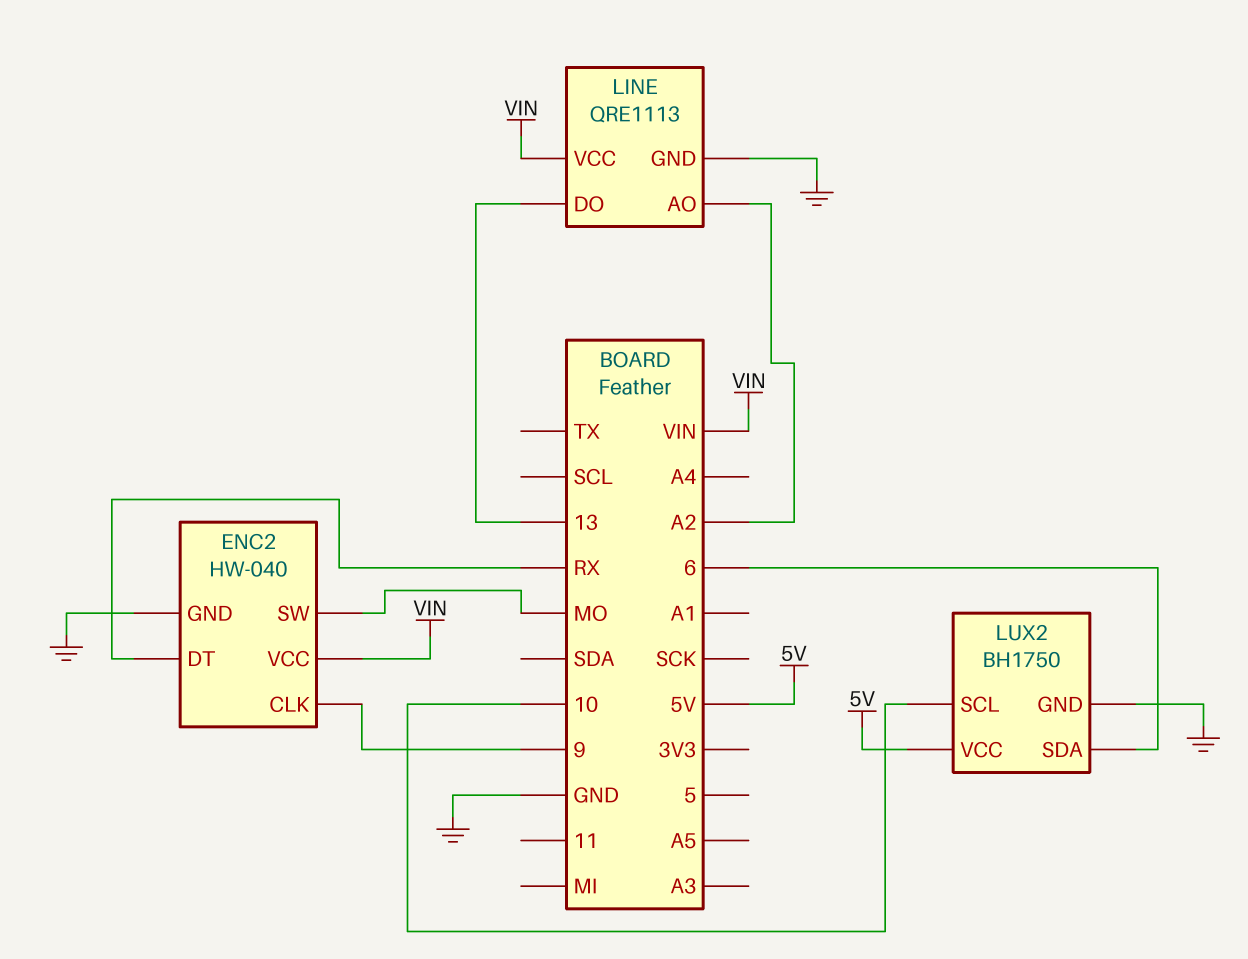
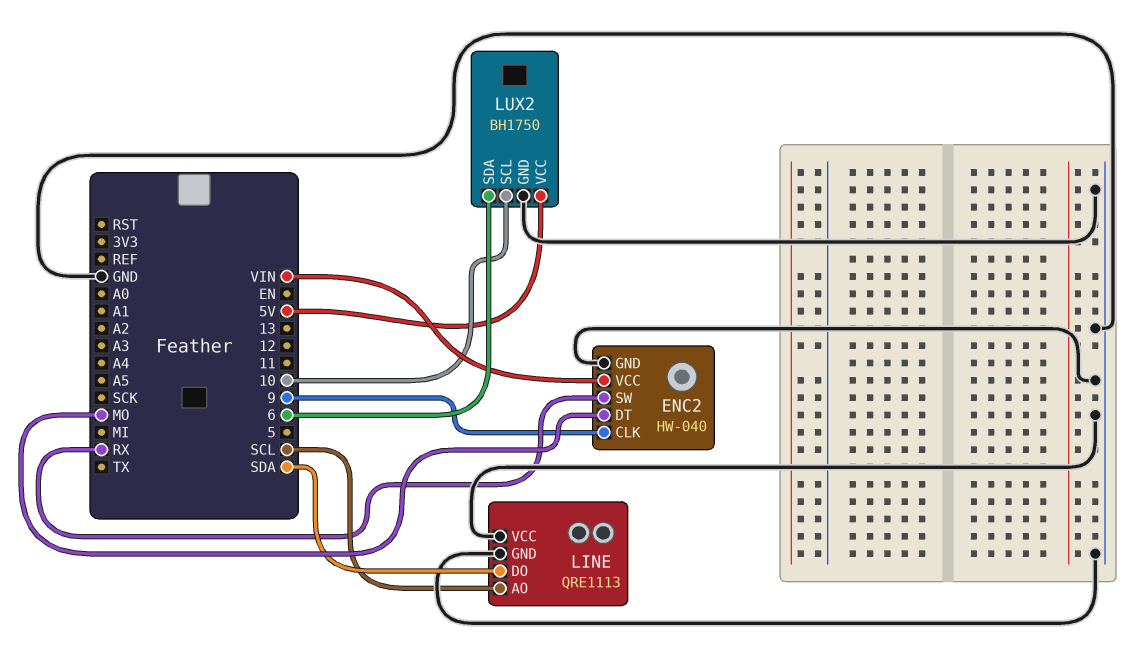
ENC2 pin DT: RX -> MO
ENC2 pin SW: MO -> RX
LINE pin AO: A2 -> SCL
LINE pin DO: 13 -> SDA
LINE pin VCC: VIN -> GND

